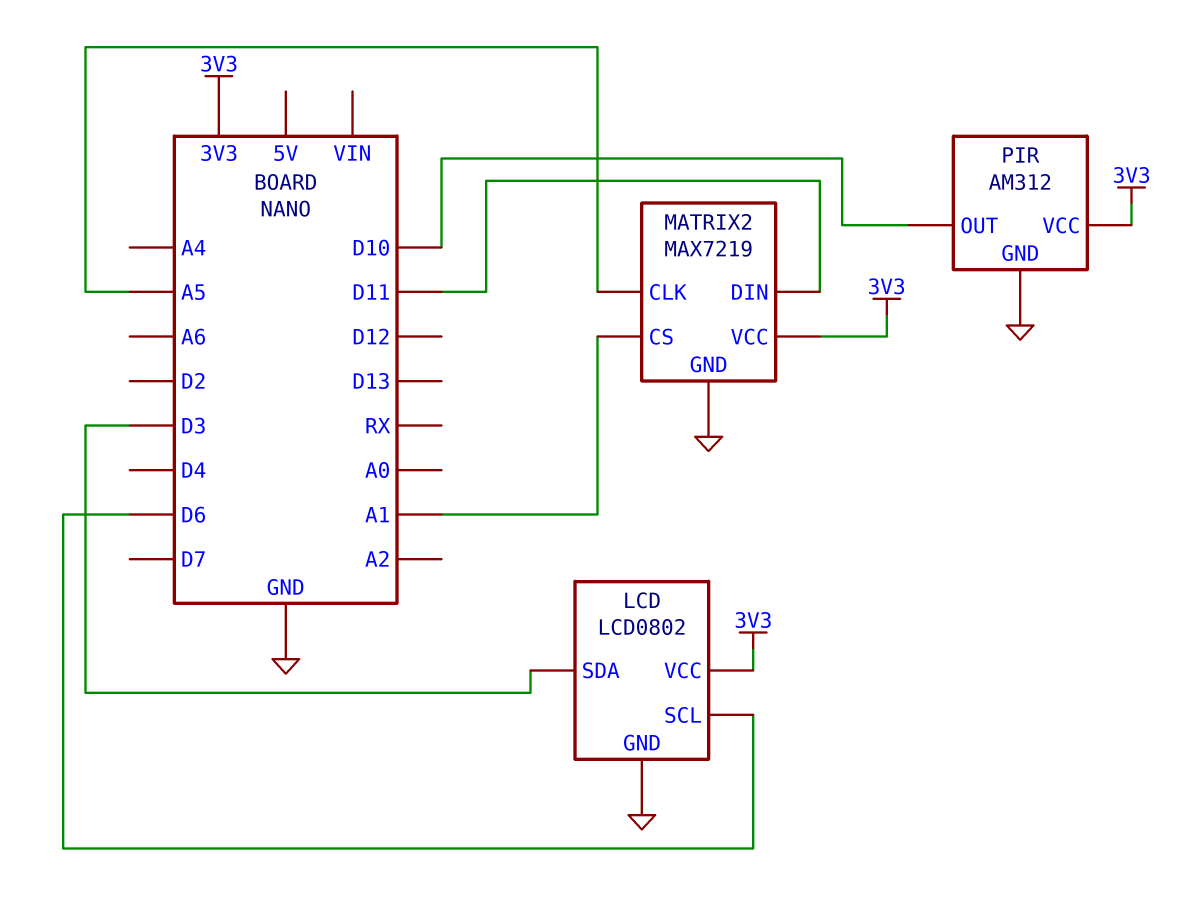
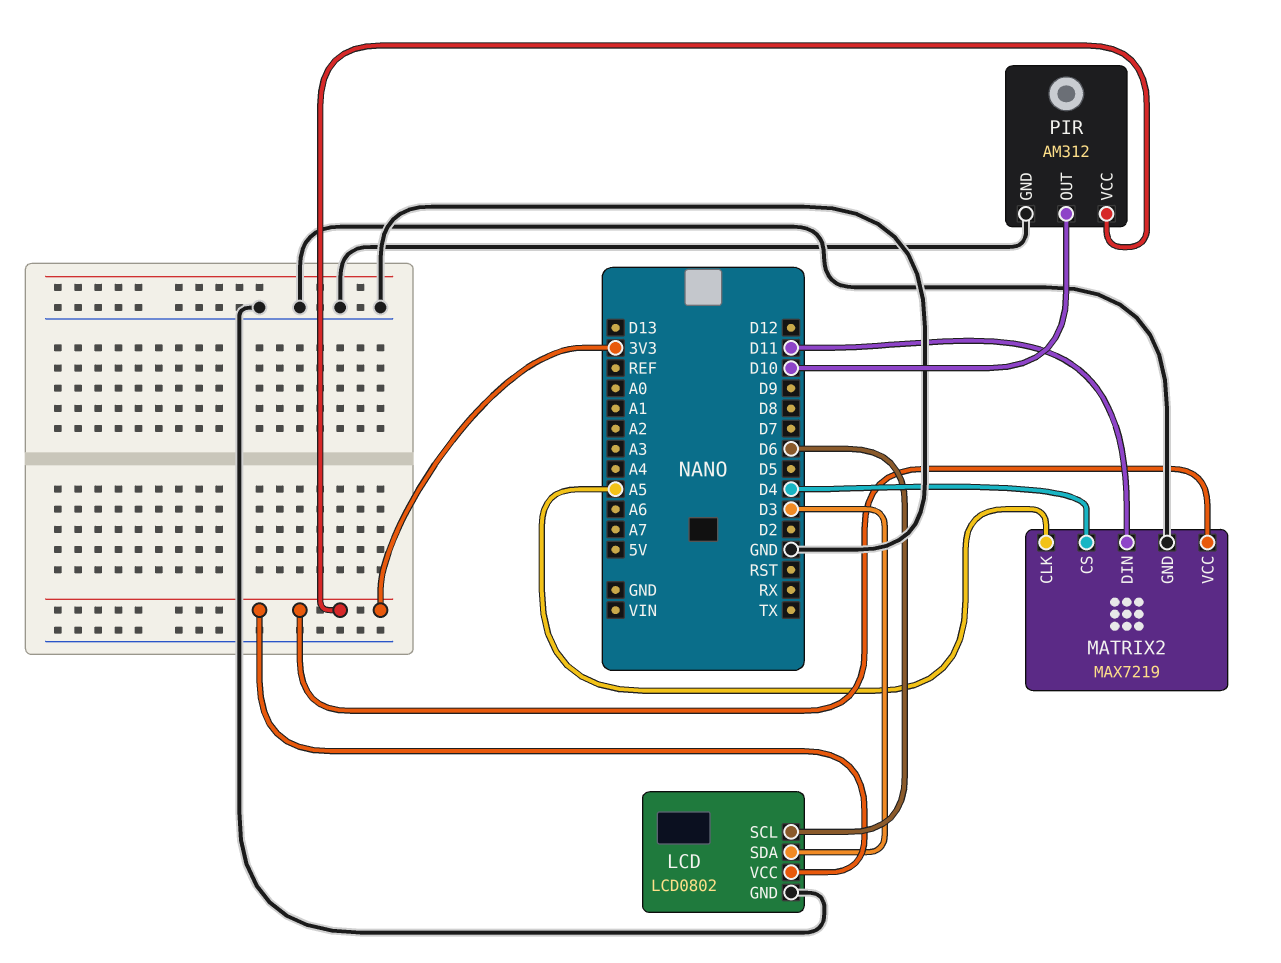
MATRIX2 pin CS: A1 -> D4

